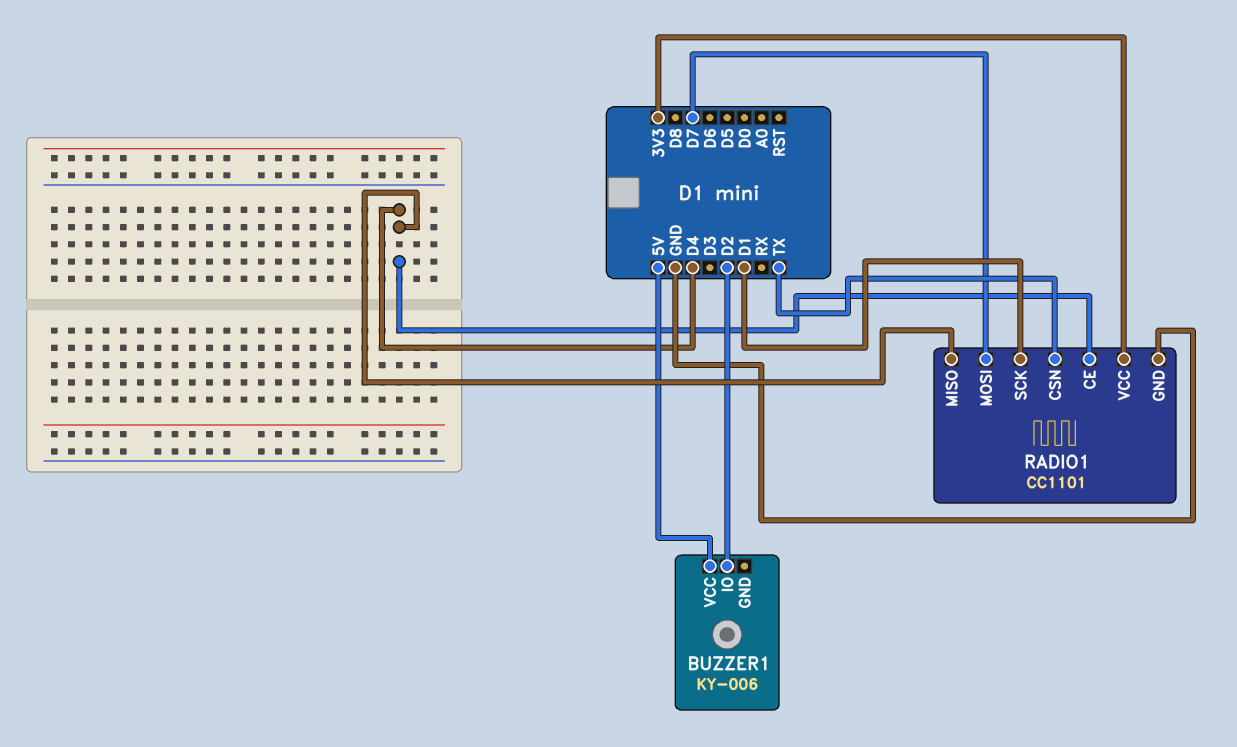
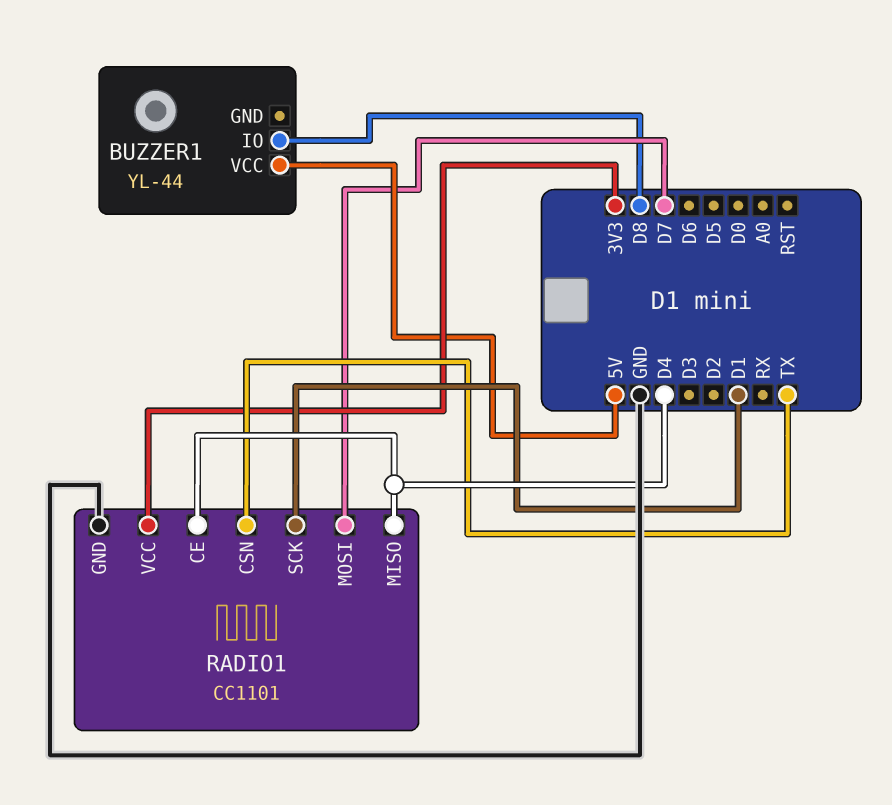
BUZZER1: KY-006 -> YL-44
BUZZER1 pin IO: D2 -> D8

